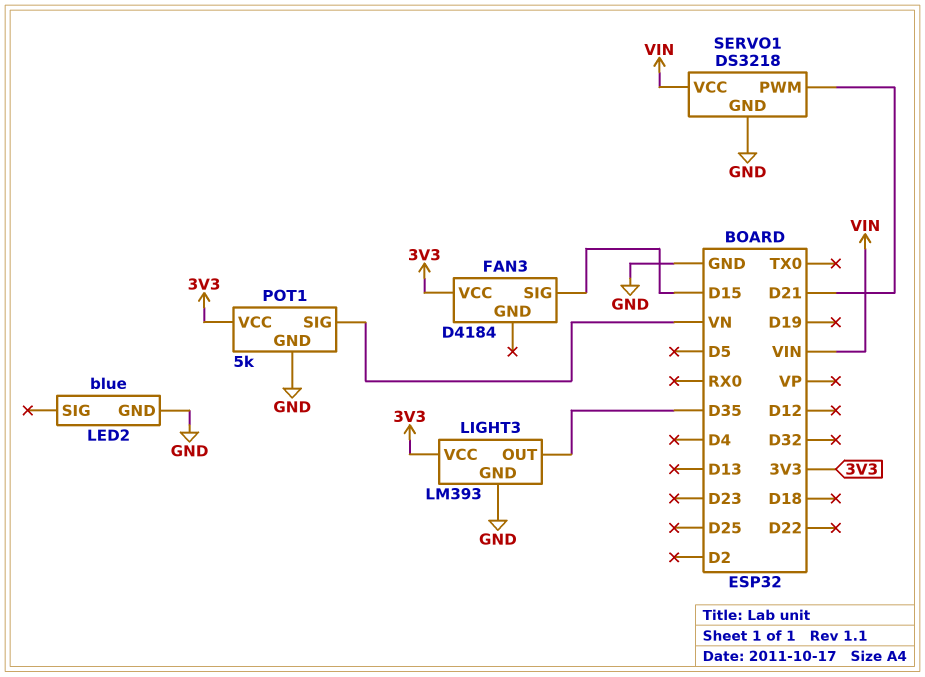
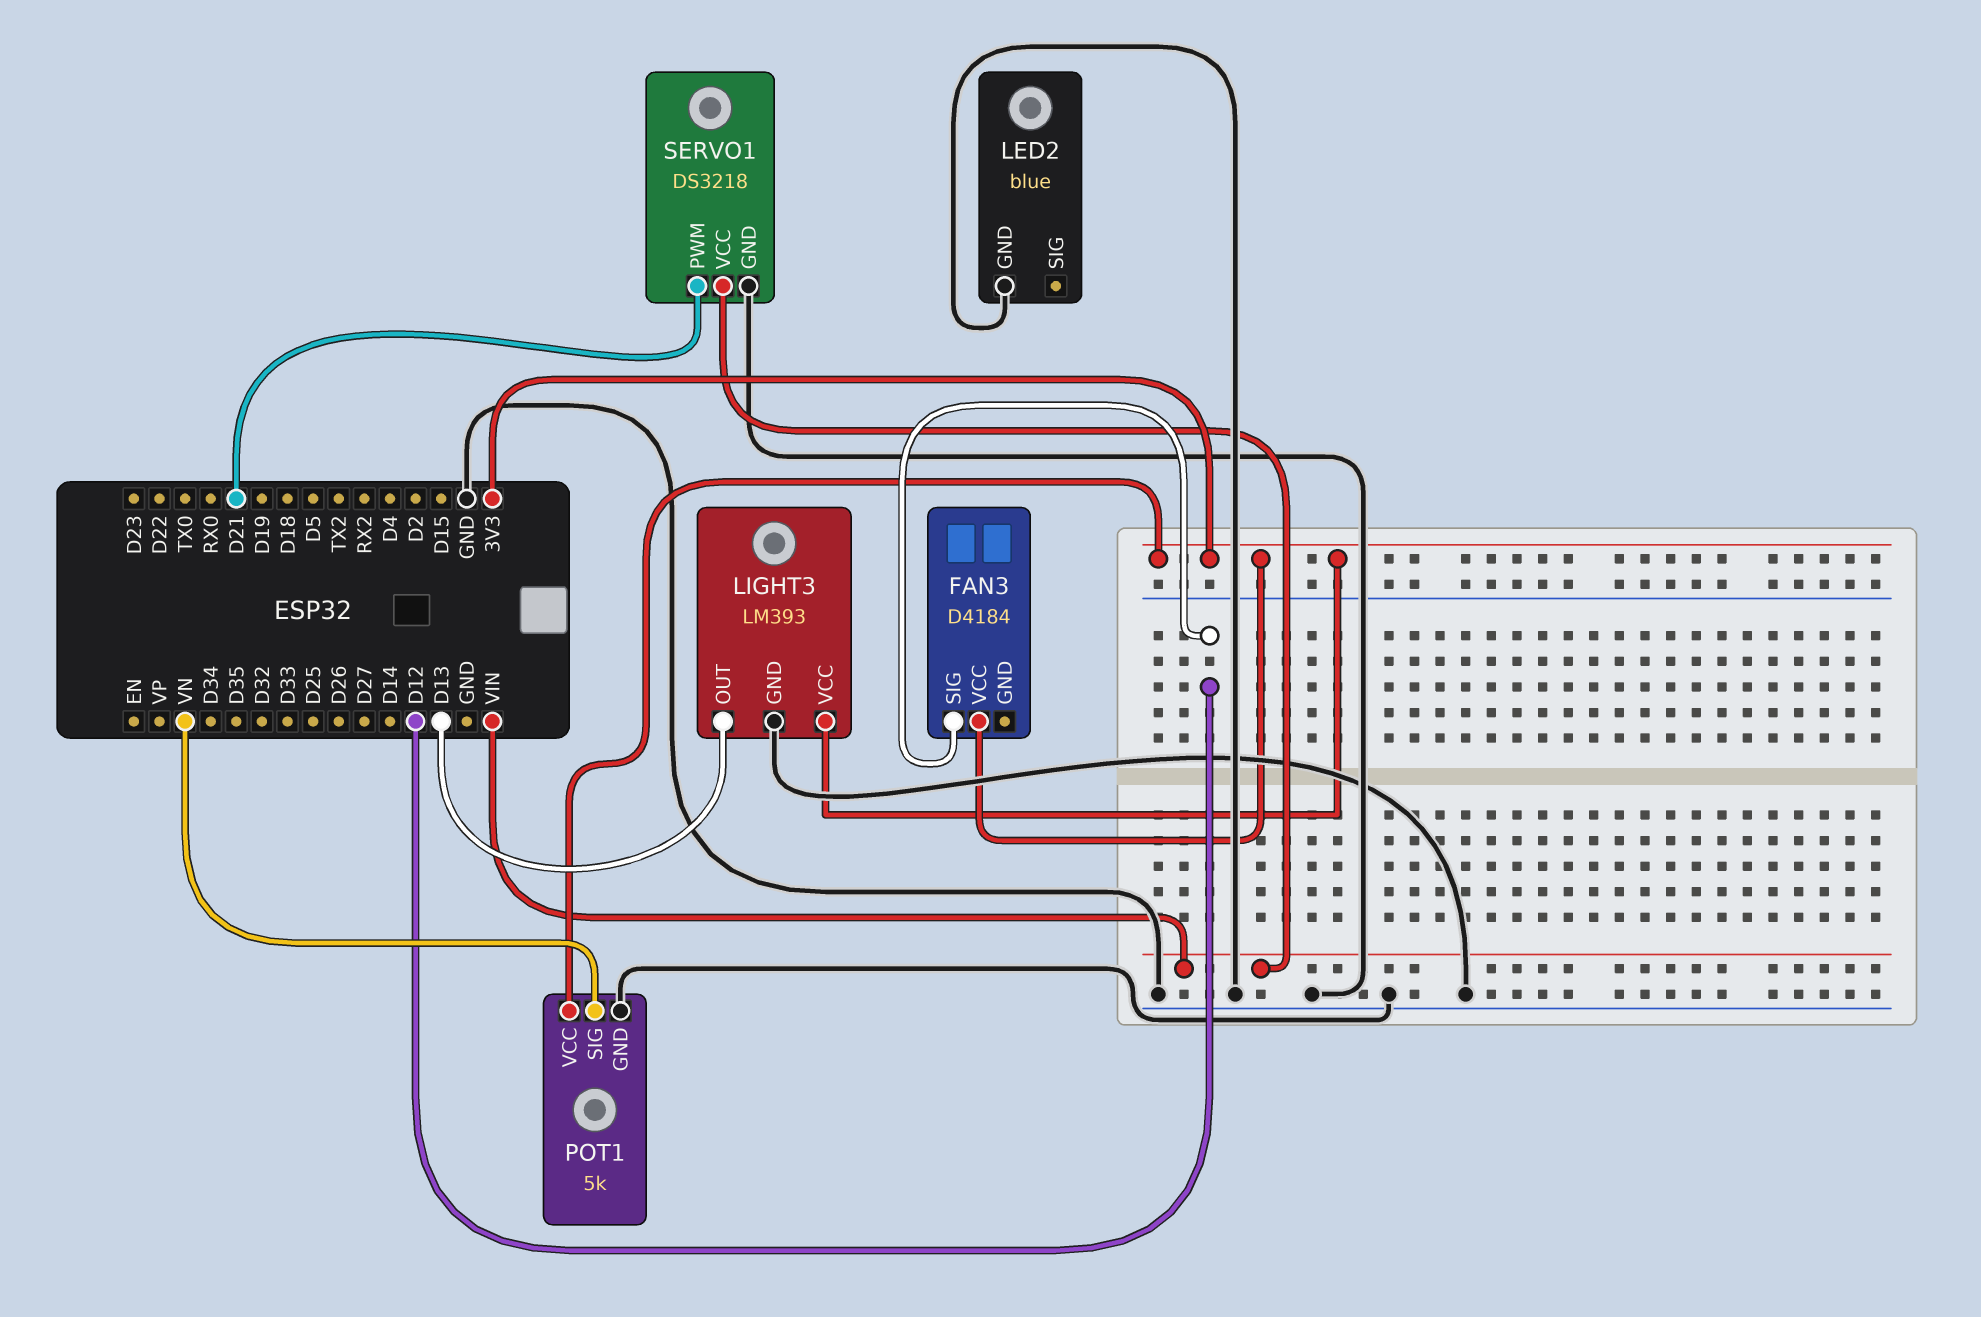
FAN3 pin SIG: D15 -> D12
LIGHT3 pin OUT: D35 -> D13

